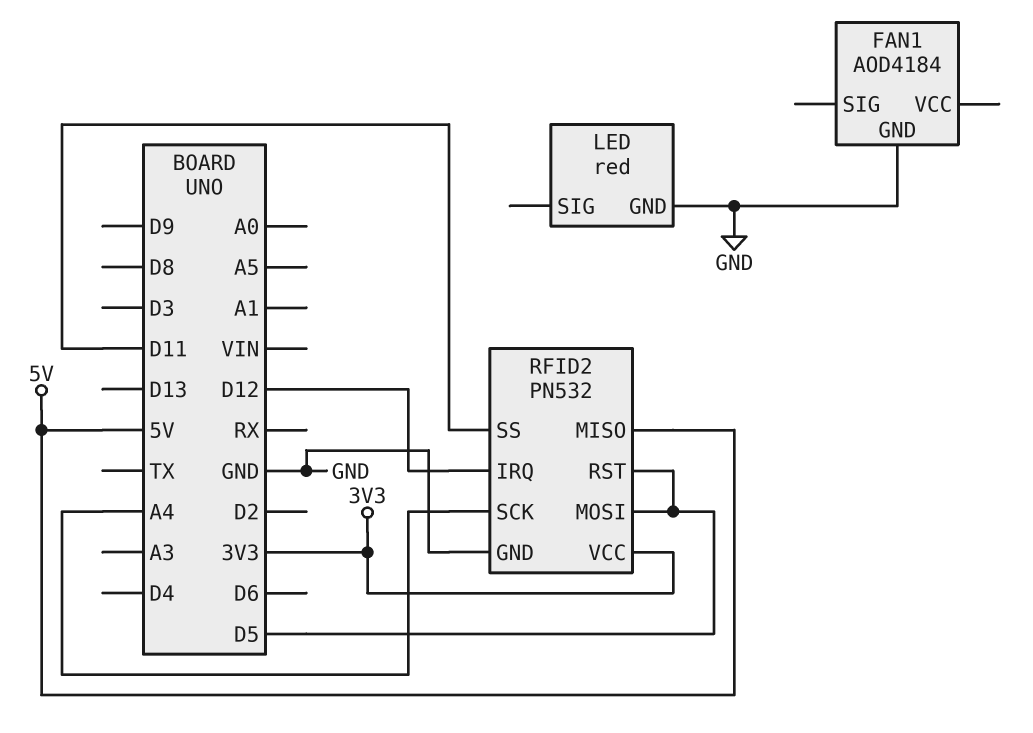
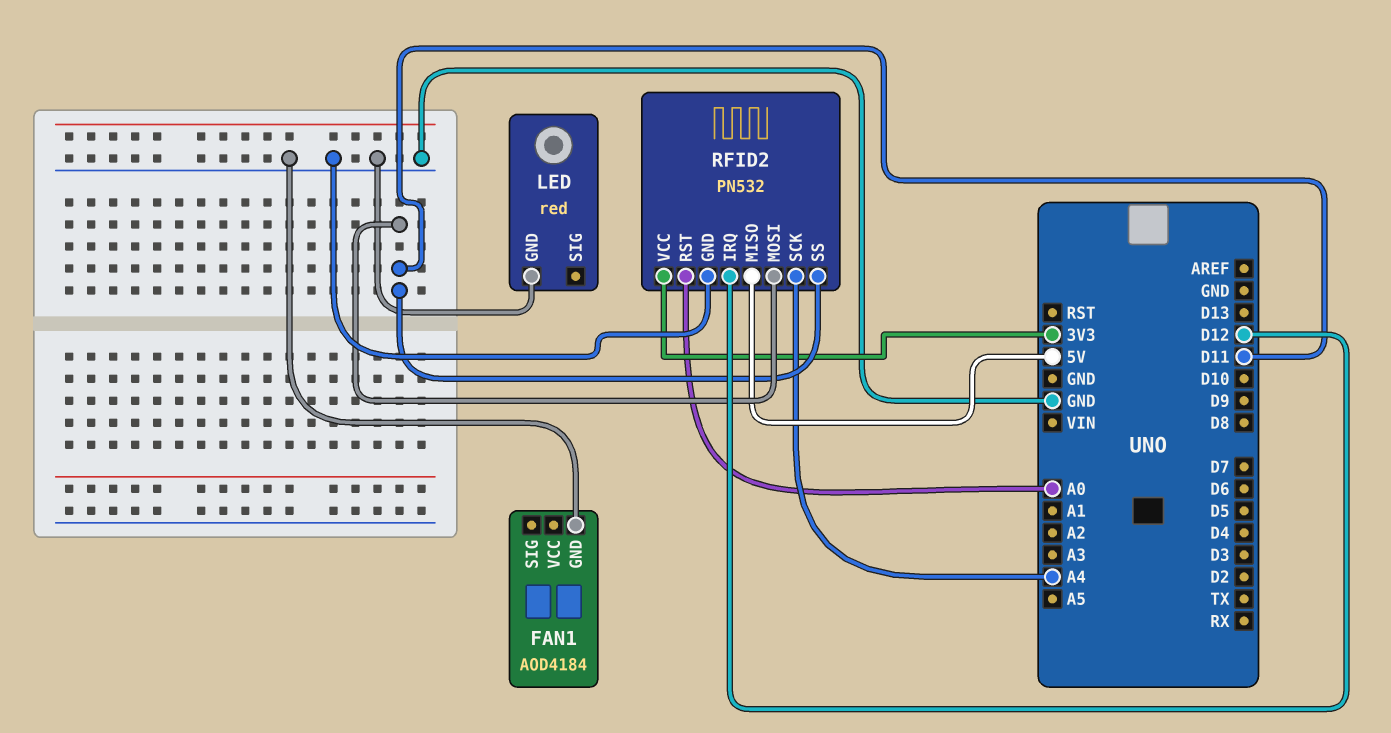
RFID2 pin MOSI: D5 -> D11
RFID2 pin RST: D5 -> A0

